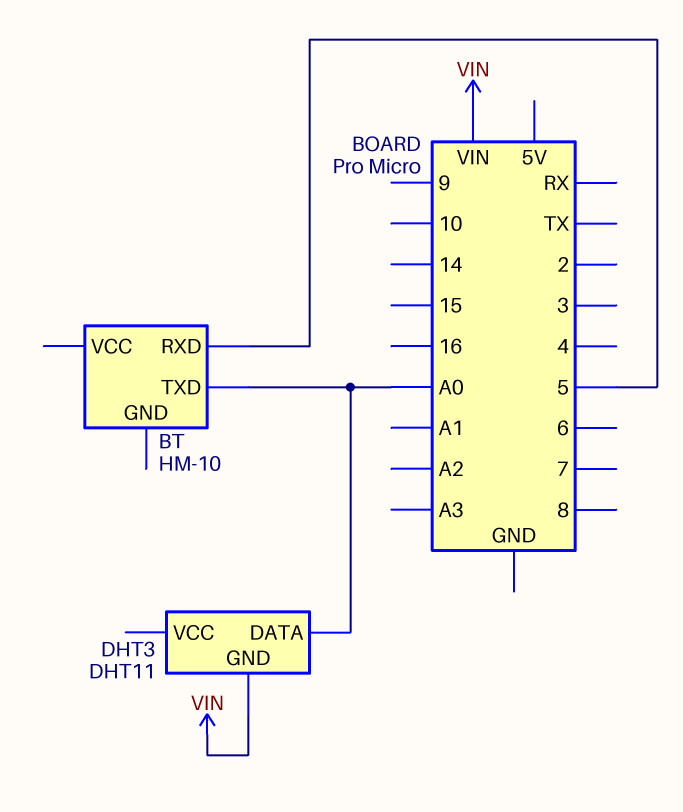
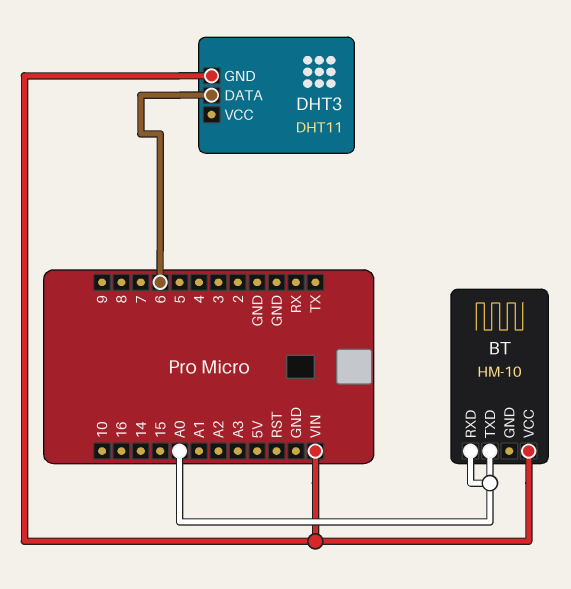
BT pin RXD: 5 -> A0
BT pin VCC: none -> VIN
DHT3 pin DATA: A0 -> 6

